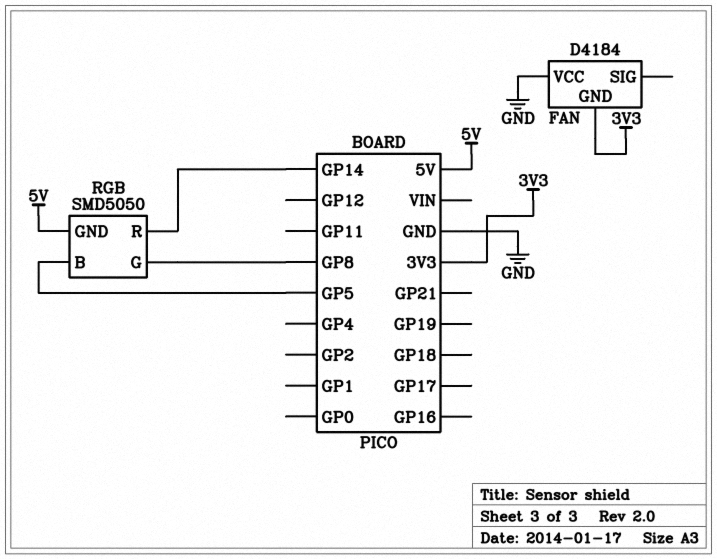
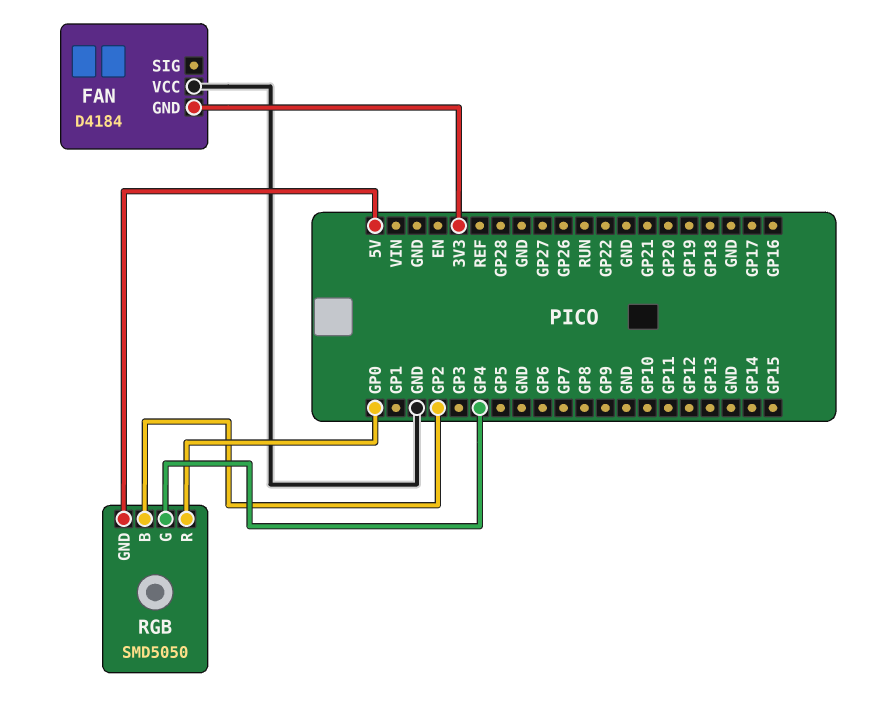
RGB pin B: GP5 -> GP2
RGB pin G: GP8 -> GP4
RGB pin R: GP14 -> GP0

